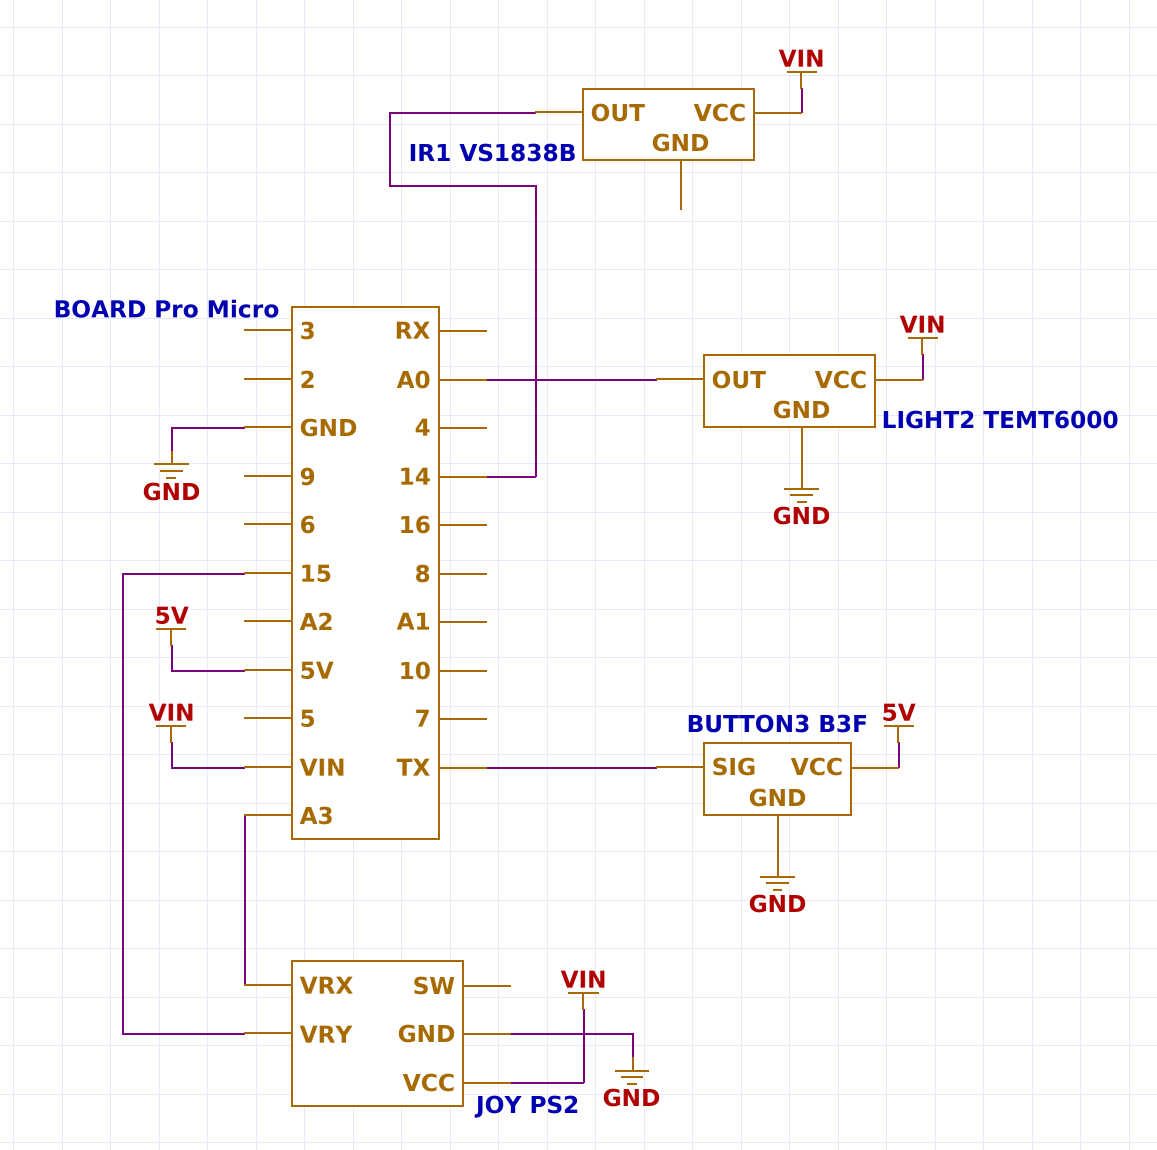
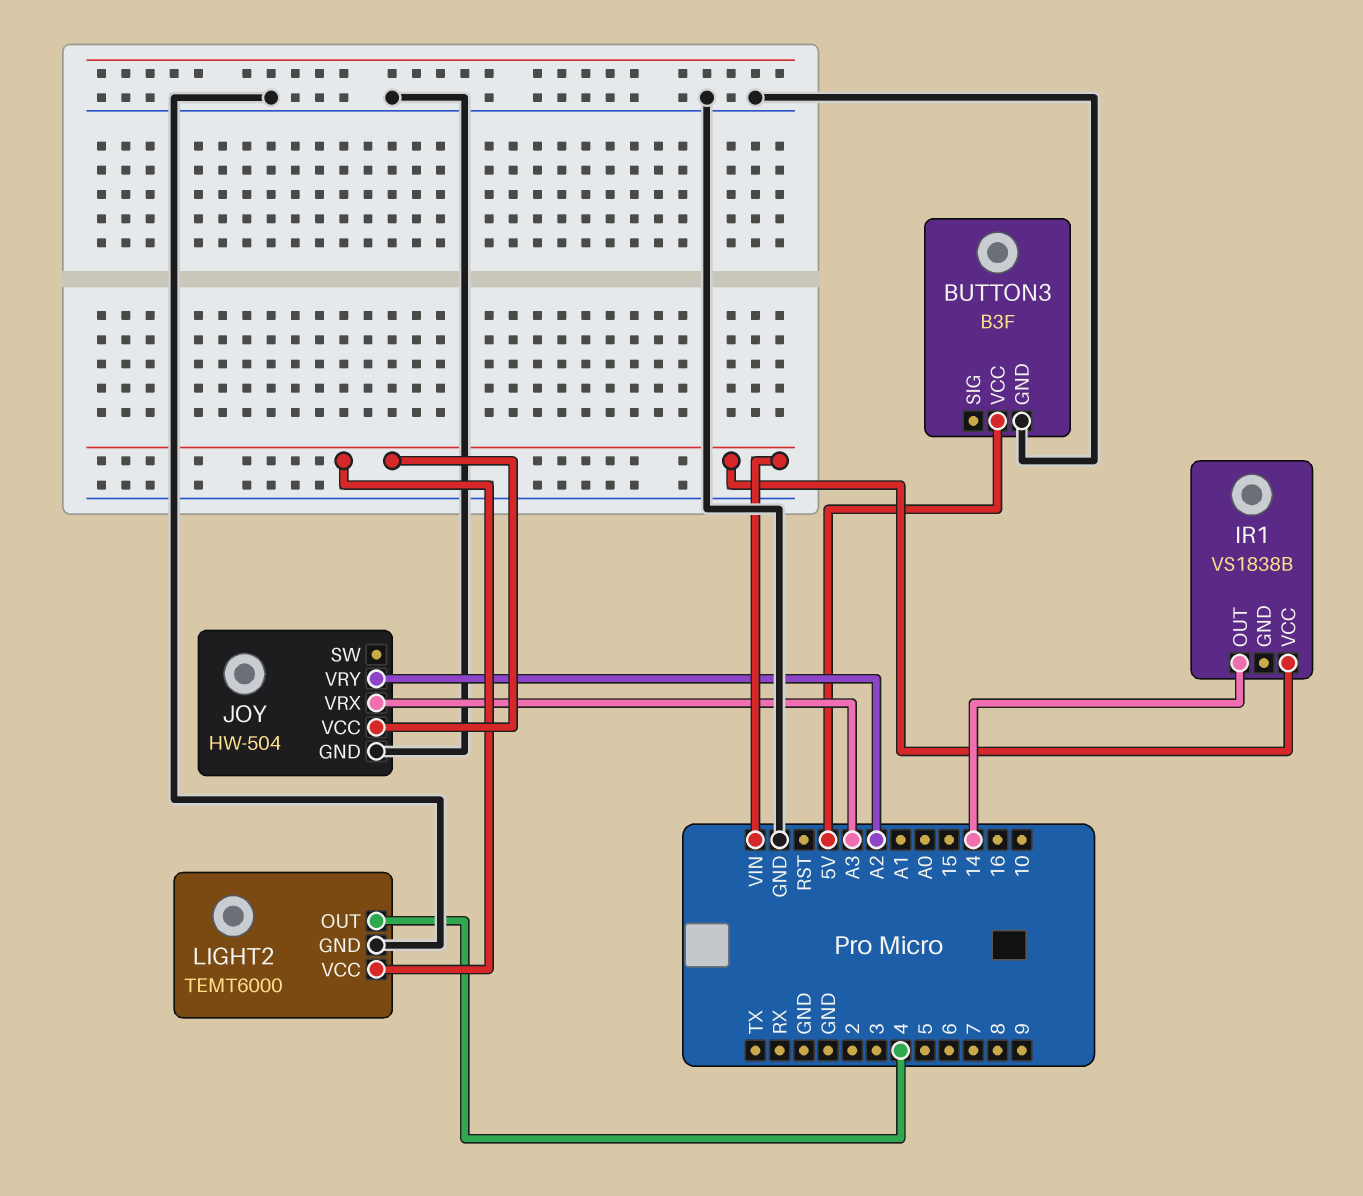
BUTTON3 pin SIG: TX -> none
JOY: PS2 -> HW-504
JOY pin VRY: 15 -> A2
LIGHT2 pin OUT: A0 -> 4

